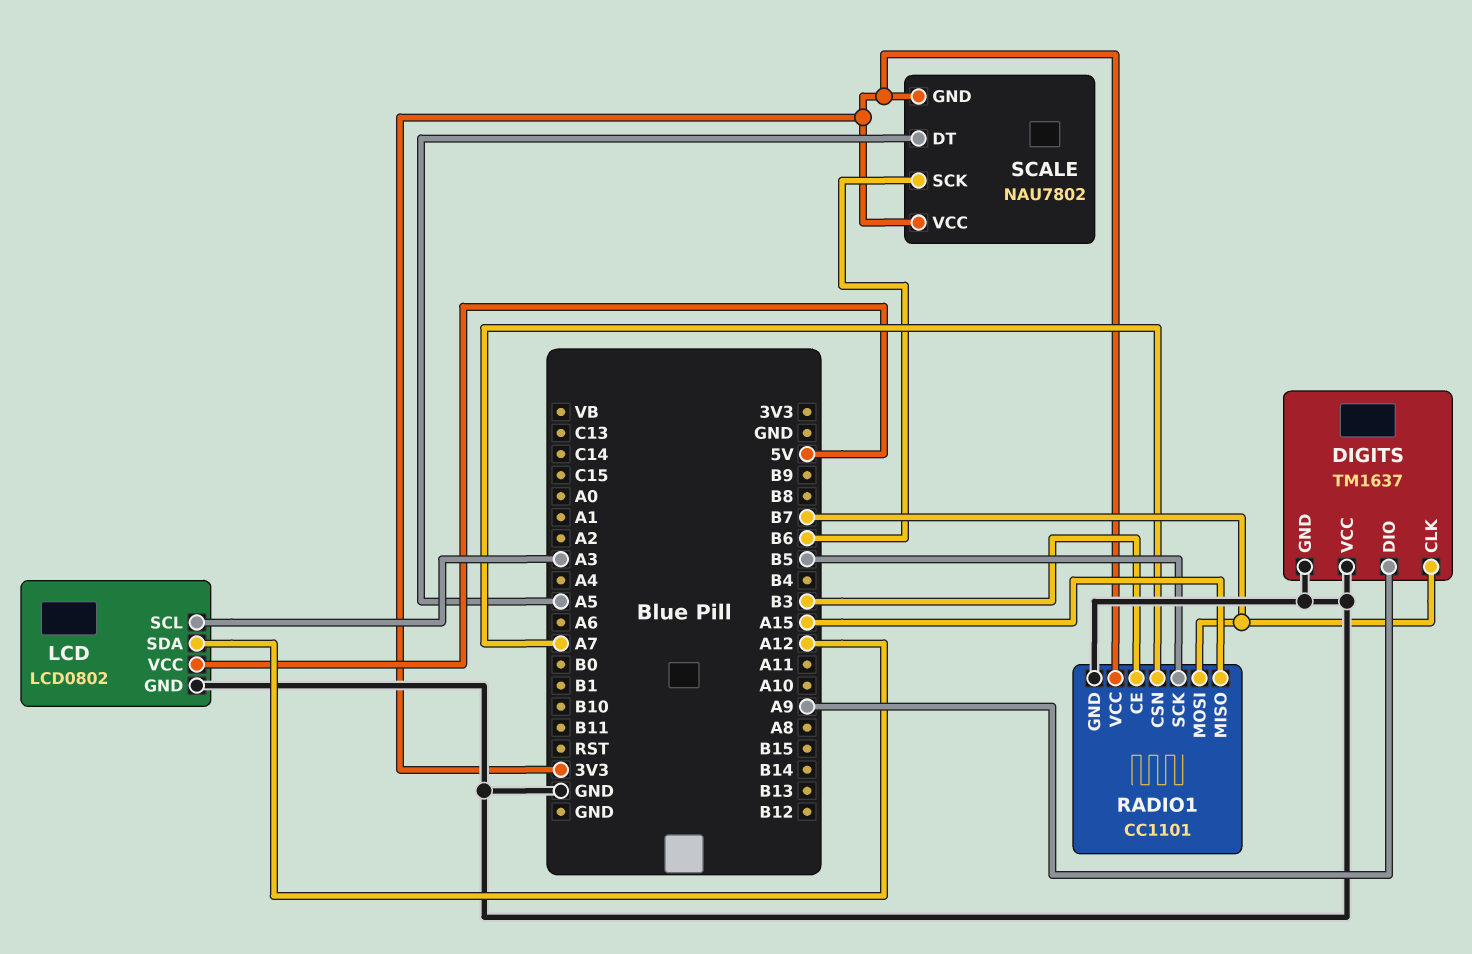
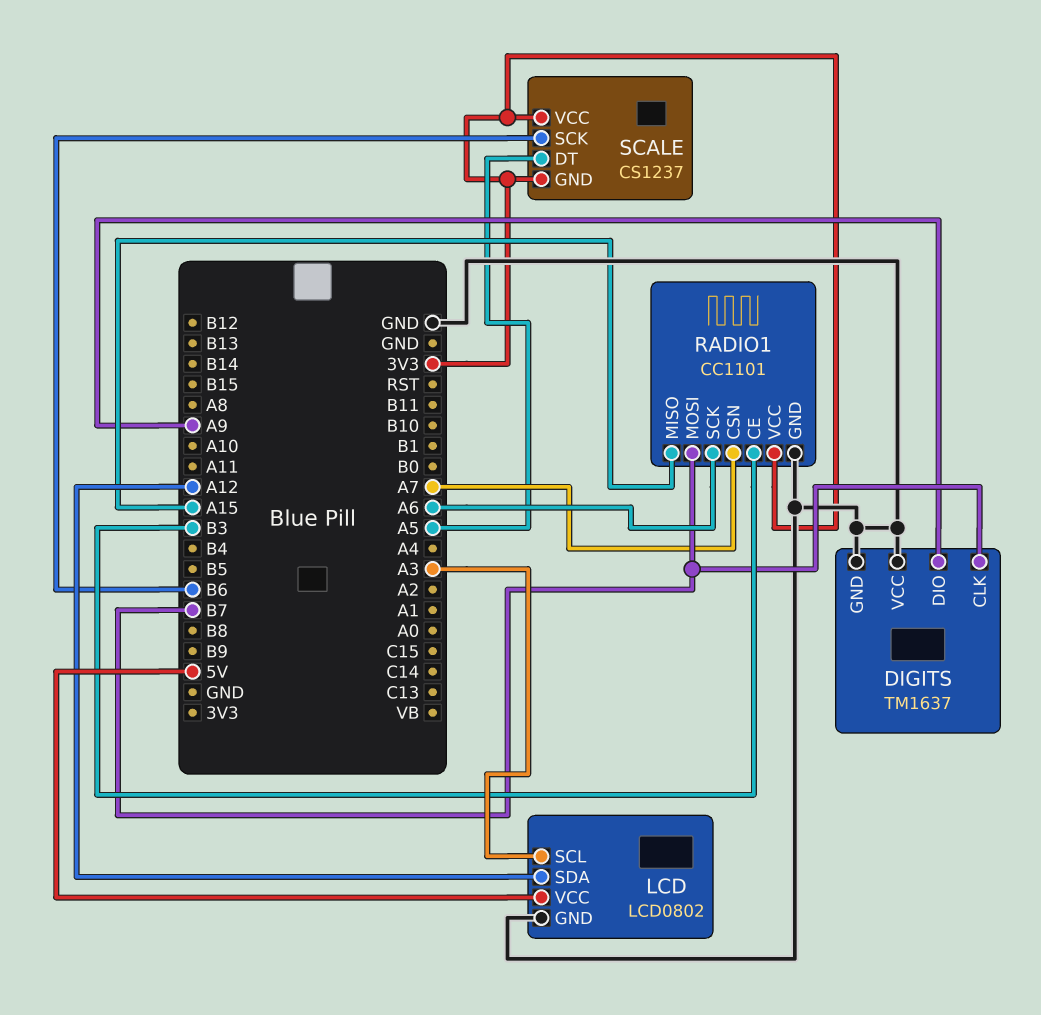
RADIO1 pin SCK: B5 -> A6
SCALE: NAU7802 -> CS1237

